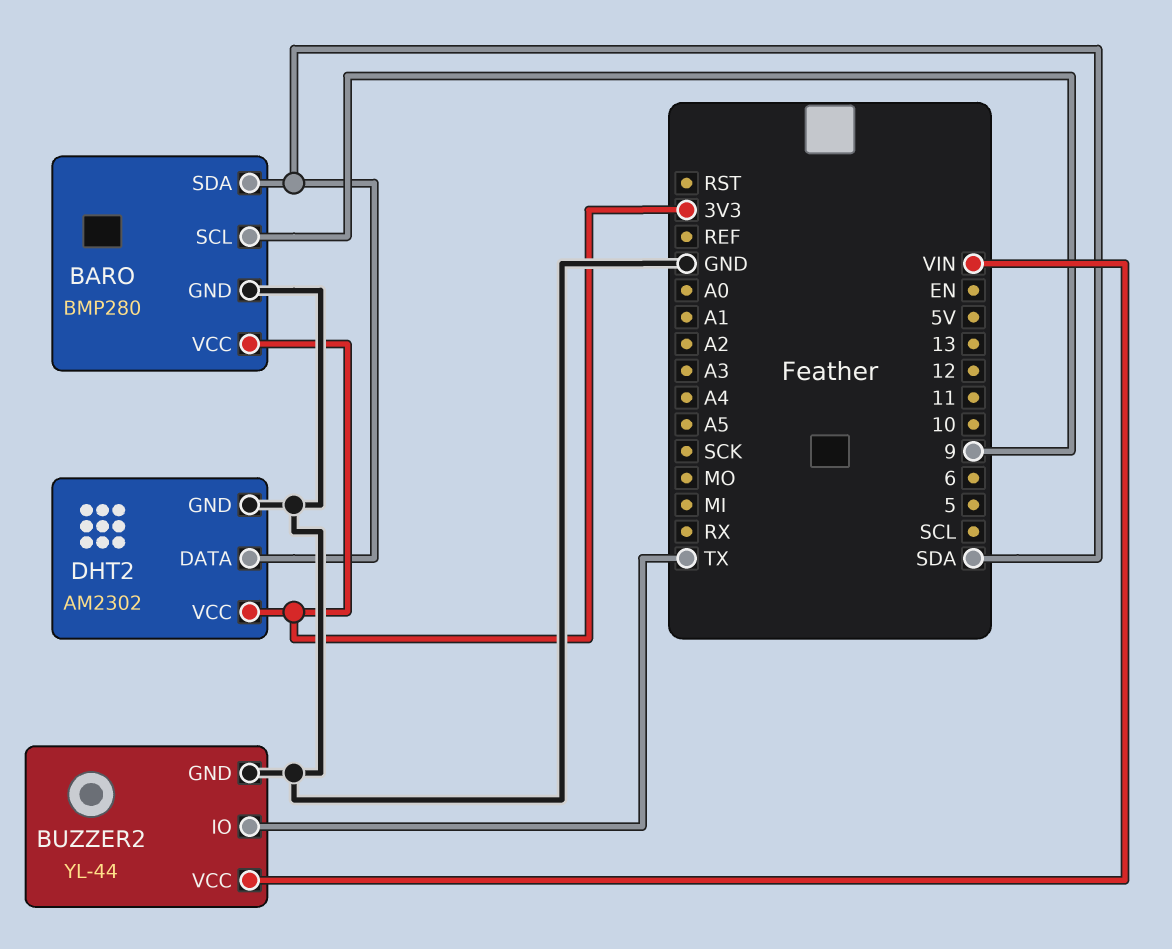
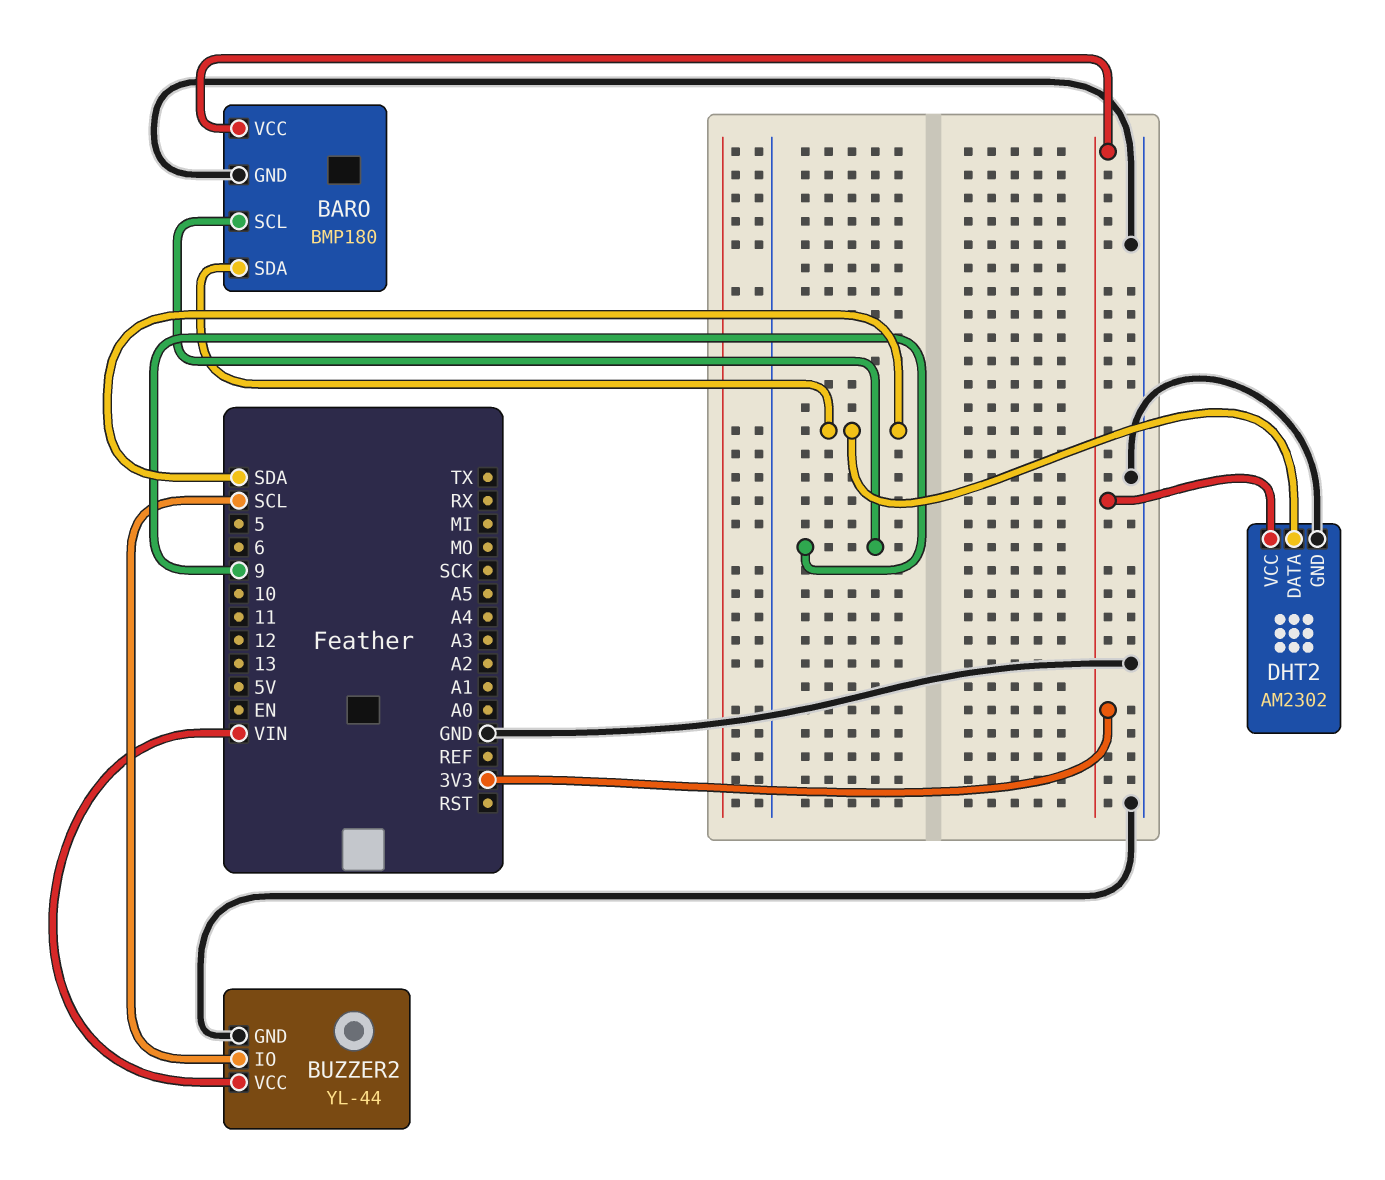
BARO: BMP280 -> BMP180
BUZZER2 pin IO: TX -> SCL

